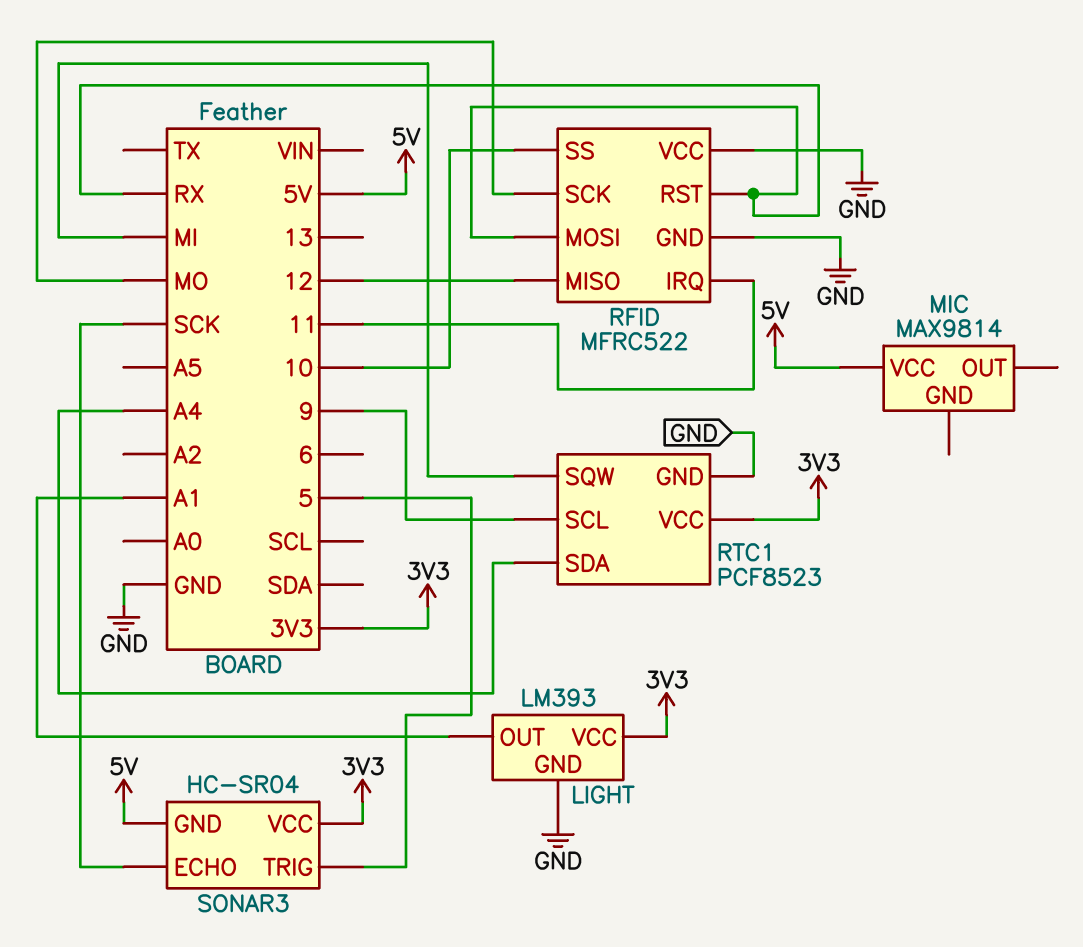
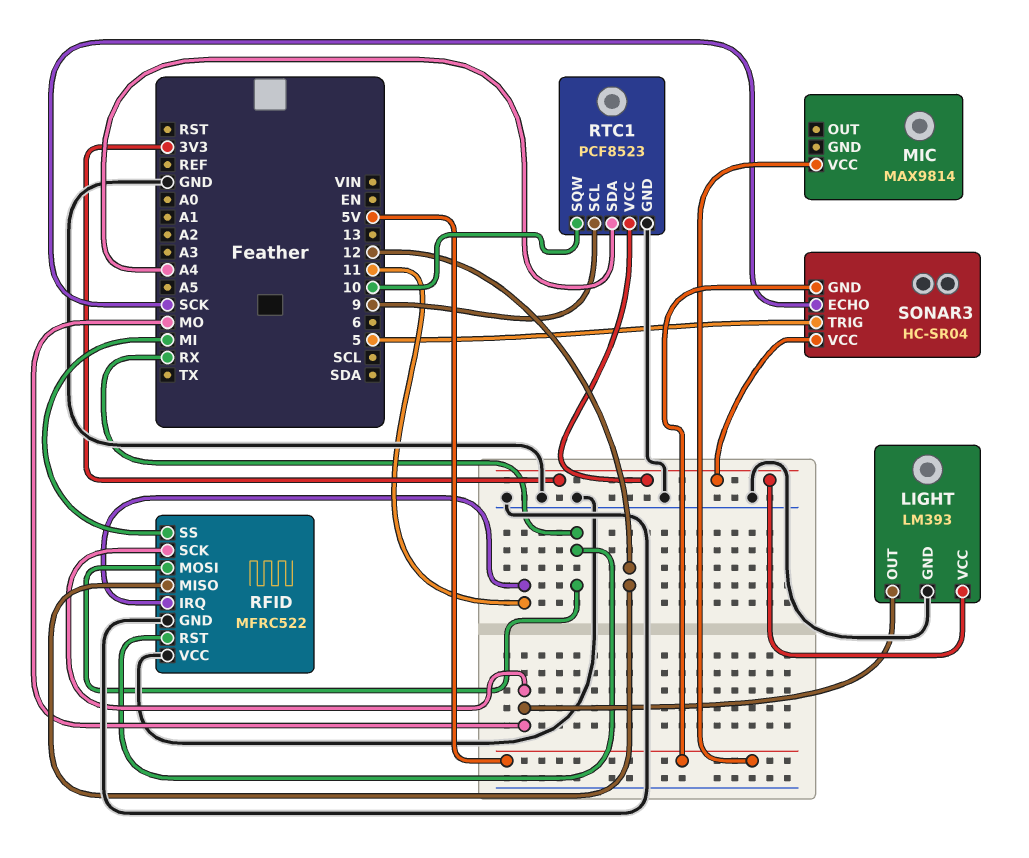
LIGHT pin OUT: A1 -> MO
RFID pin SS: 10 -> MI
RTC1 pin SQW: MI -> 10

